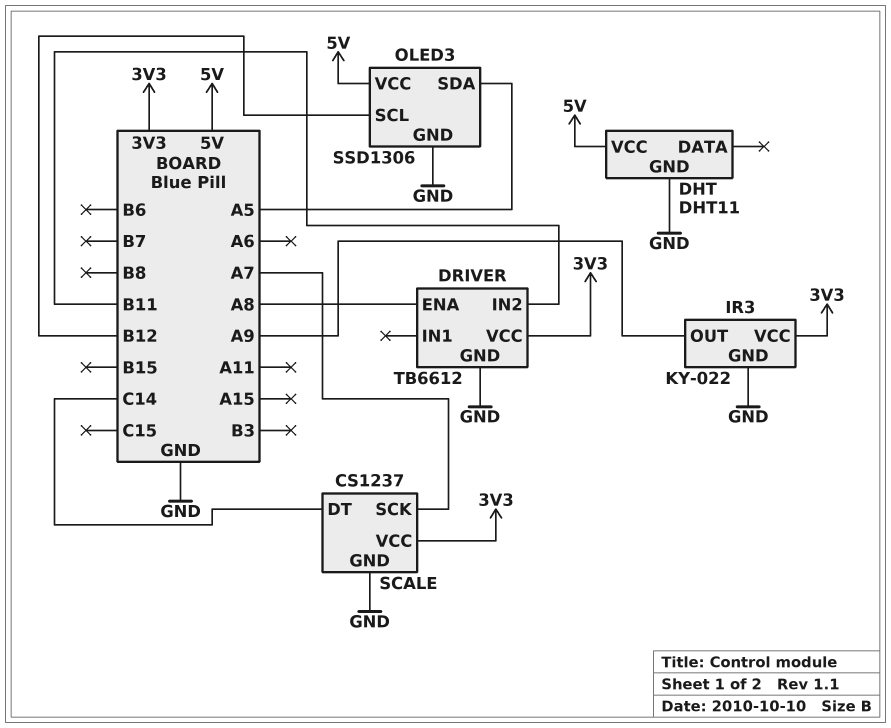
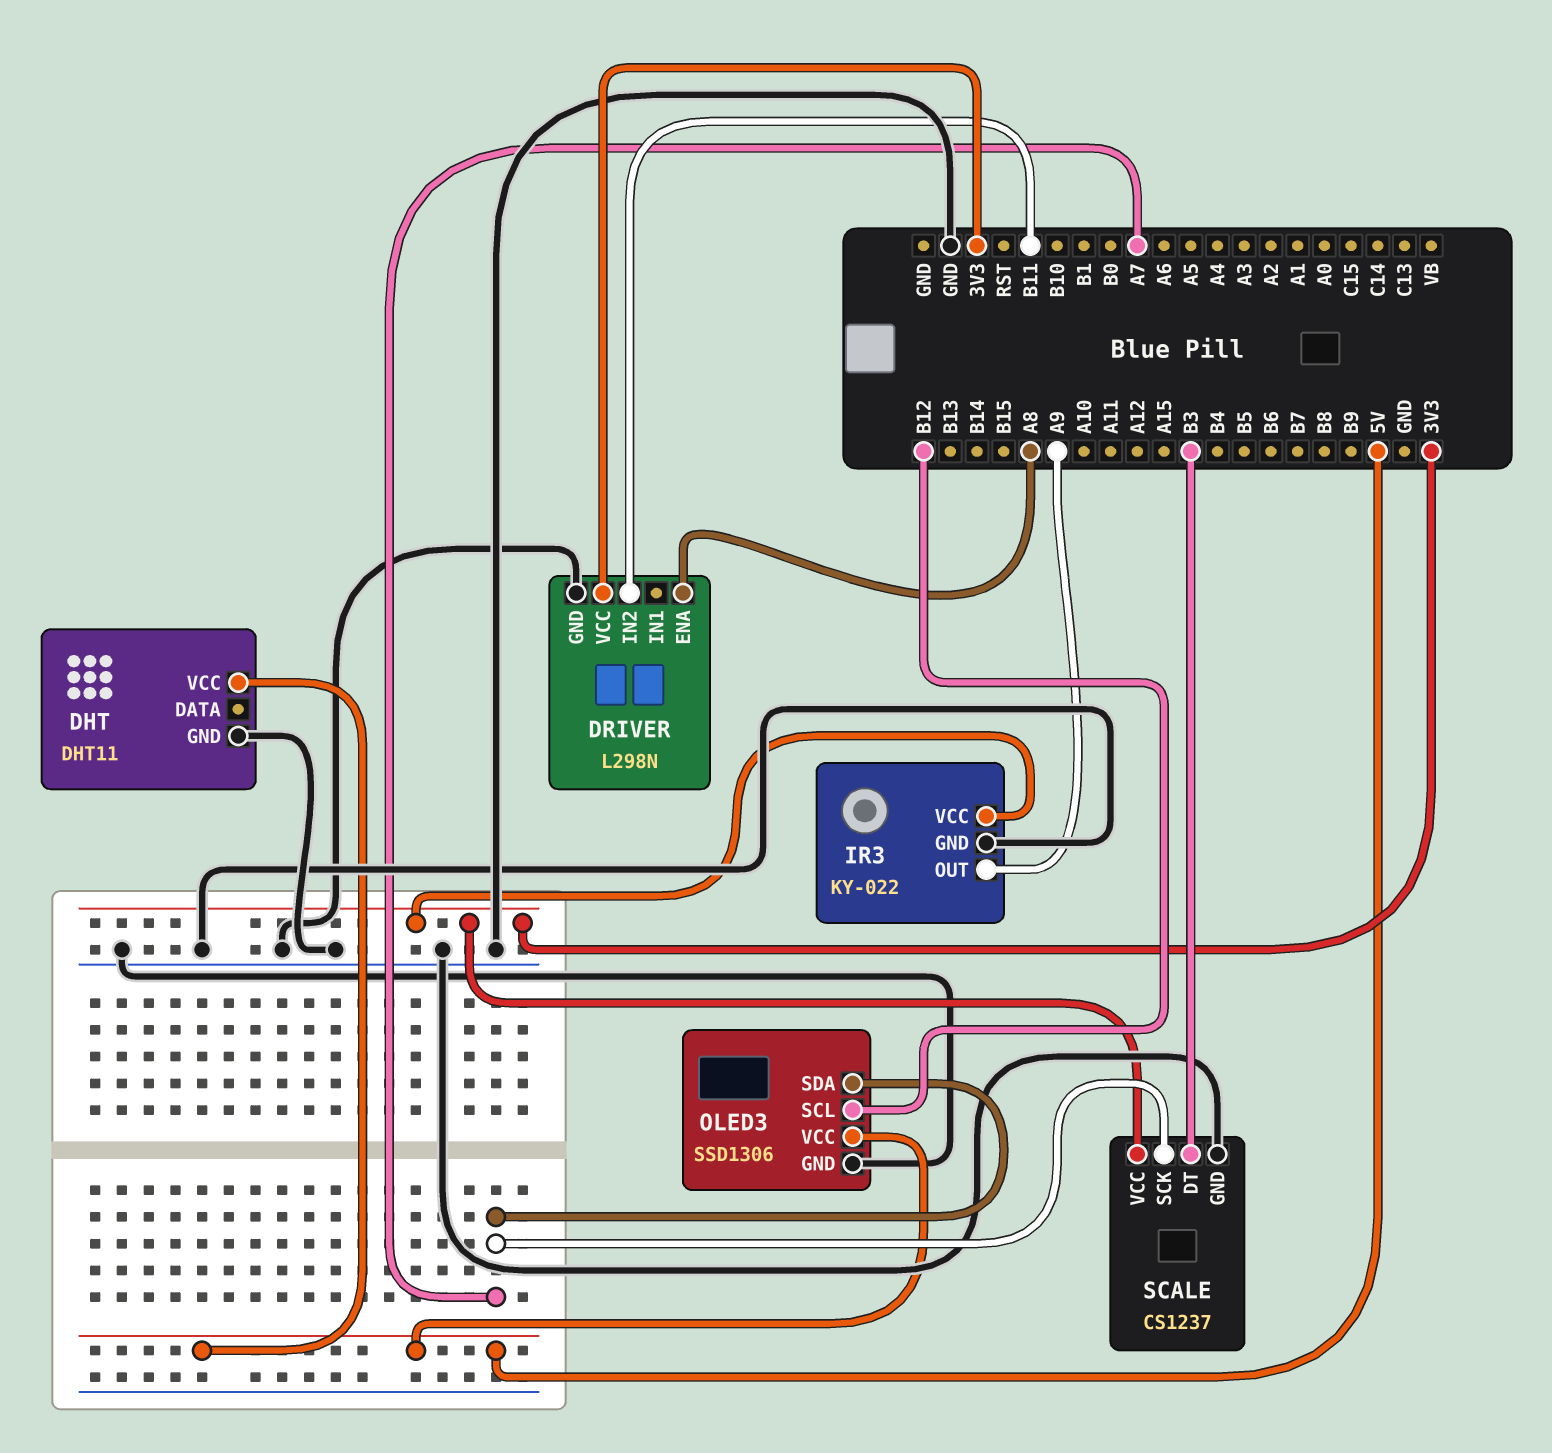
DRIVER: TB6612 -> L298N
OLED3 pin SDA: A5 -> A7
SCALE pin DT: C14 -> B3

